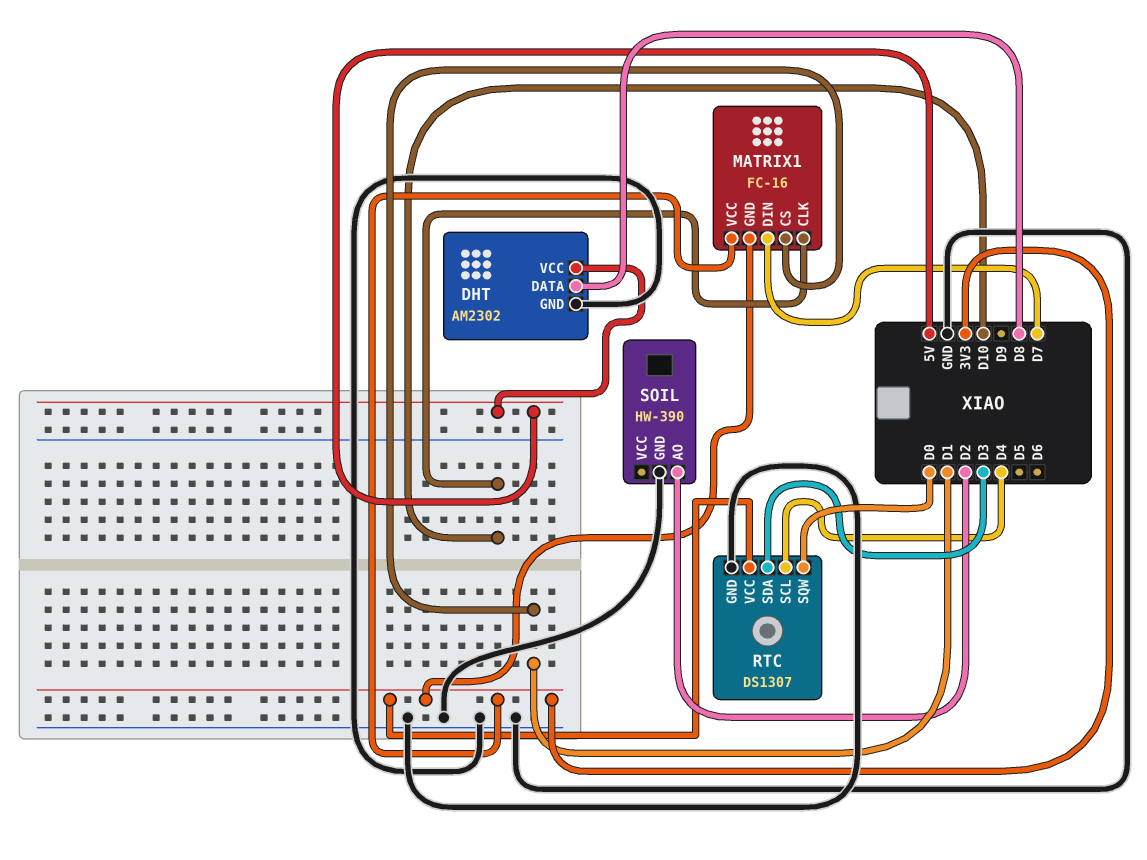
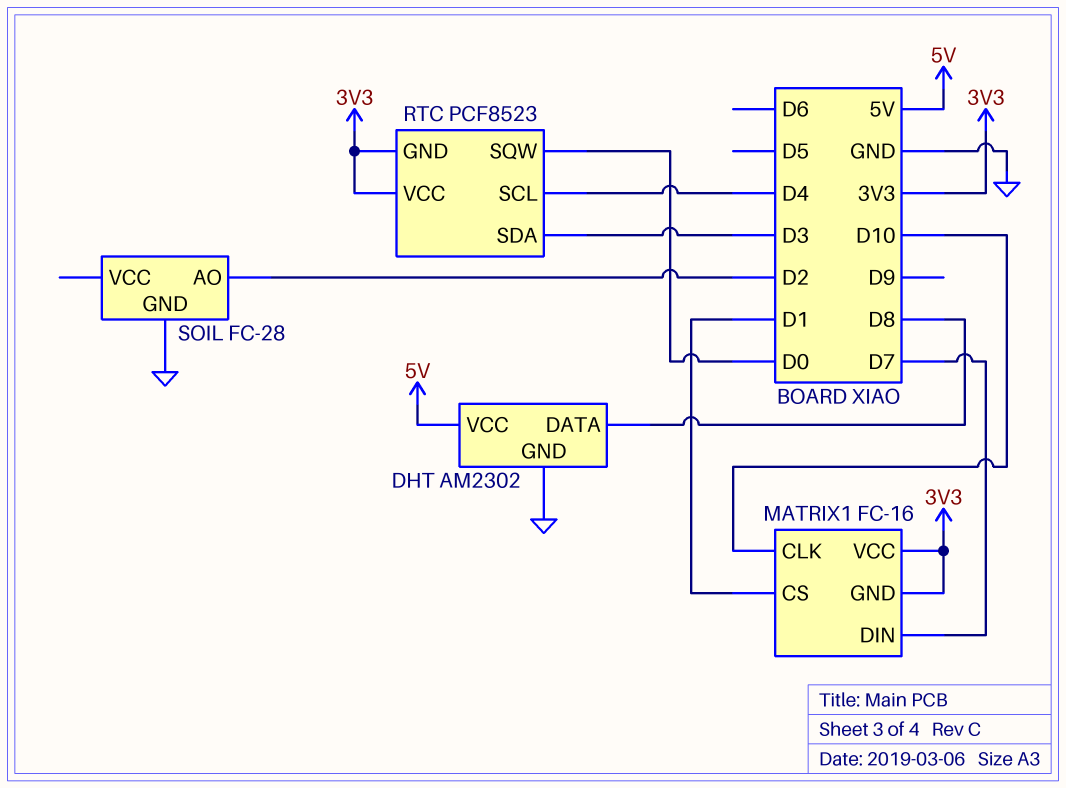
RTC: DS1307 -> PCF8523
RTC pin GND: GND -> 3V3
SOIL: HW-390 -> FC-28

